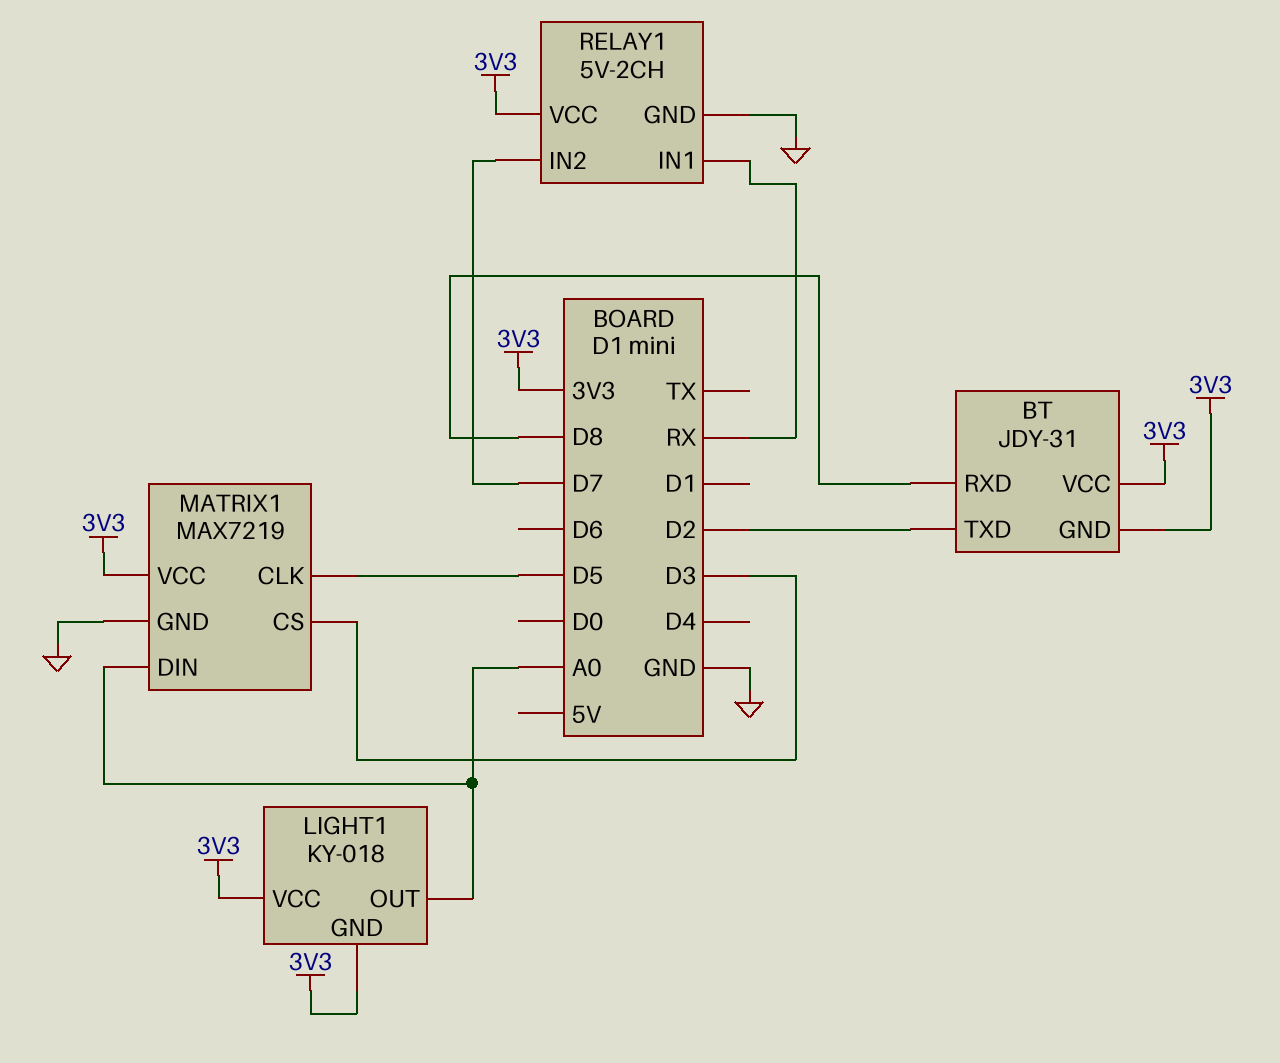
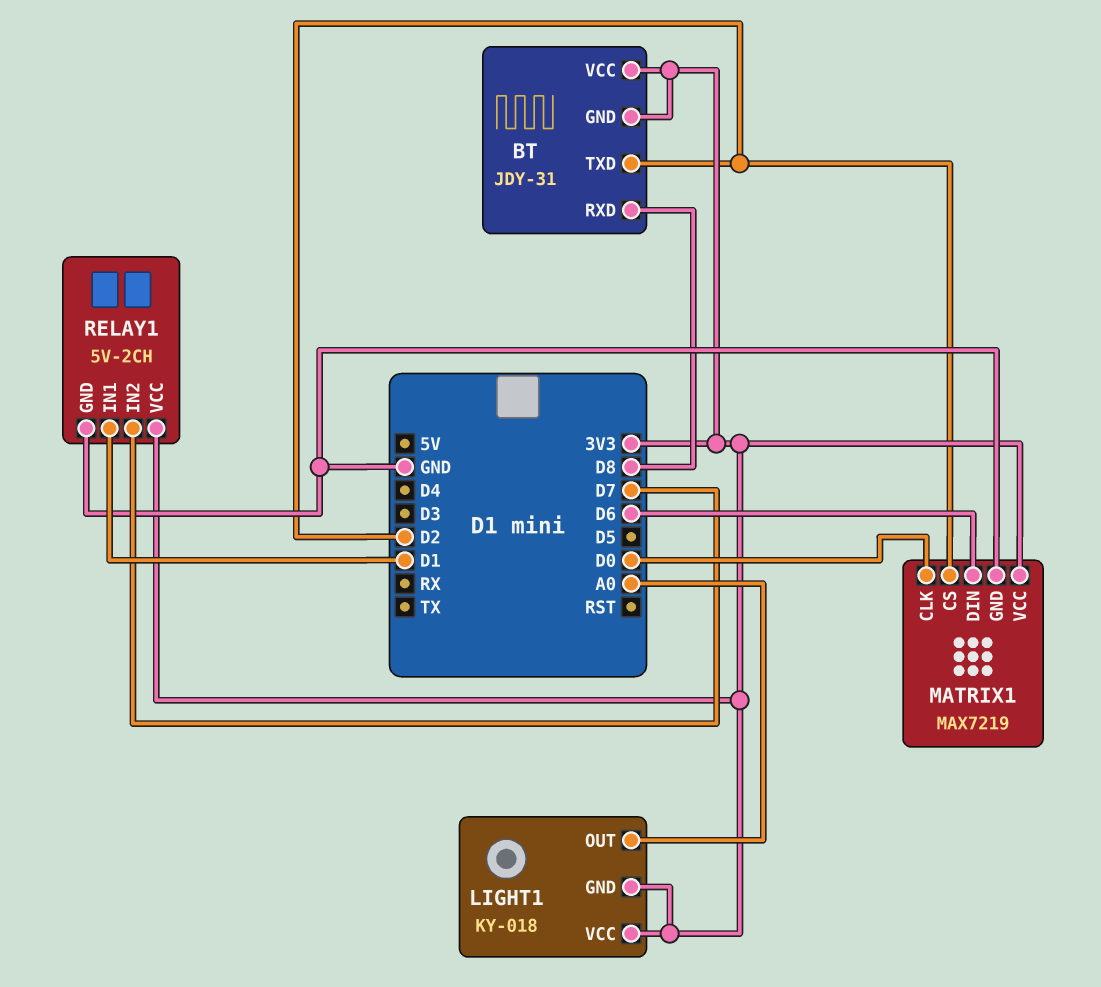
MATRIX1 pin CLK: D5 -> D0
MATRIX1 pin CS: D3 -> D2
MATRIX1 pin DIN: A0 -> D6
RELAY1 pin IN1: RX -> D1

